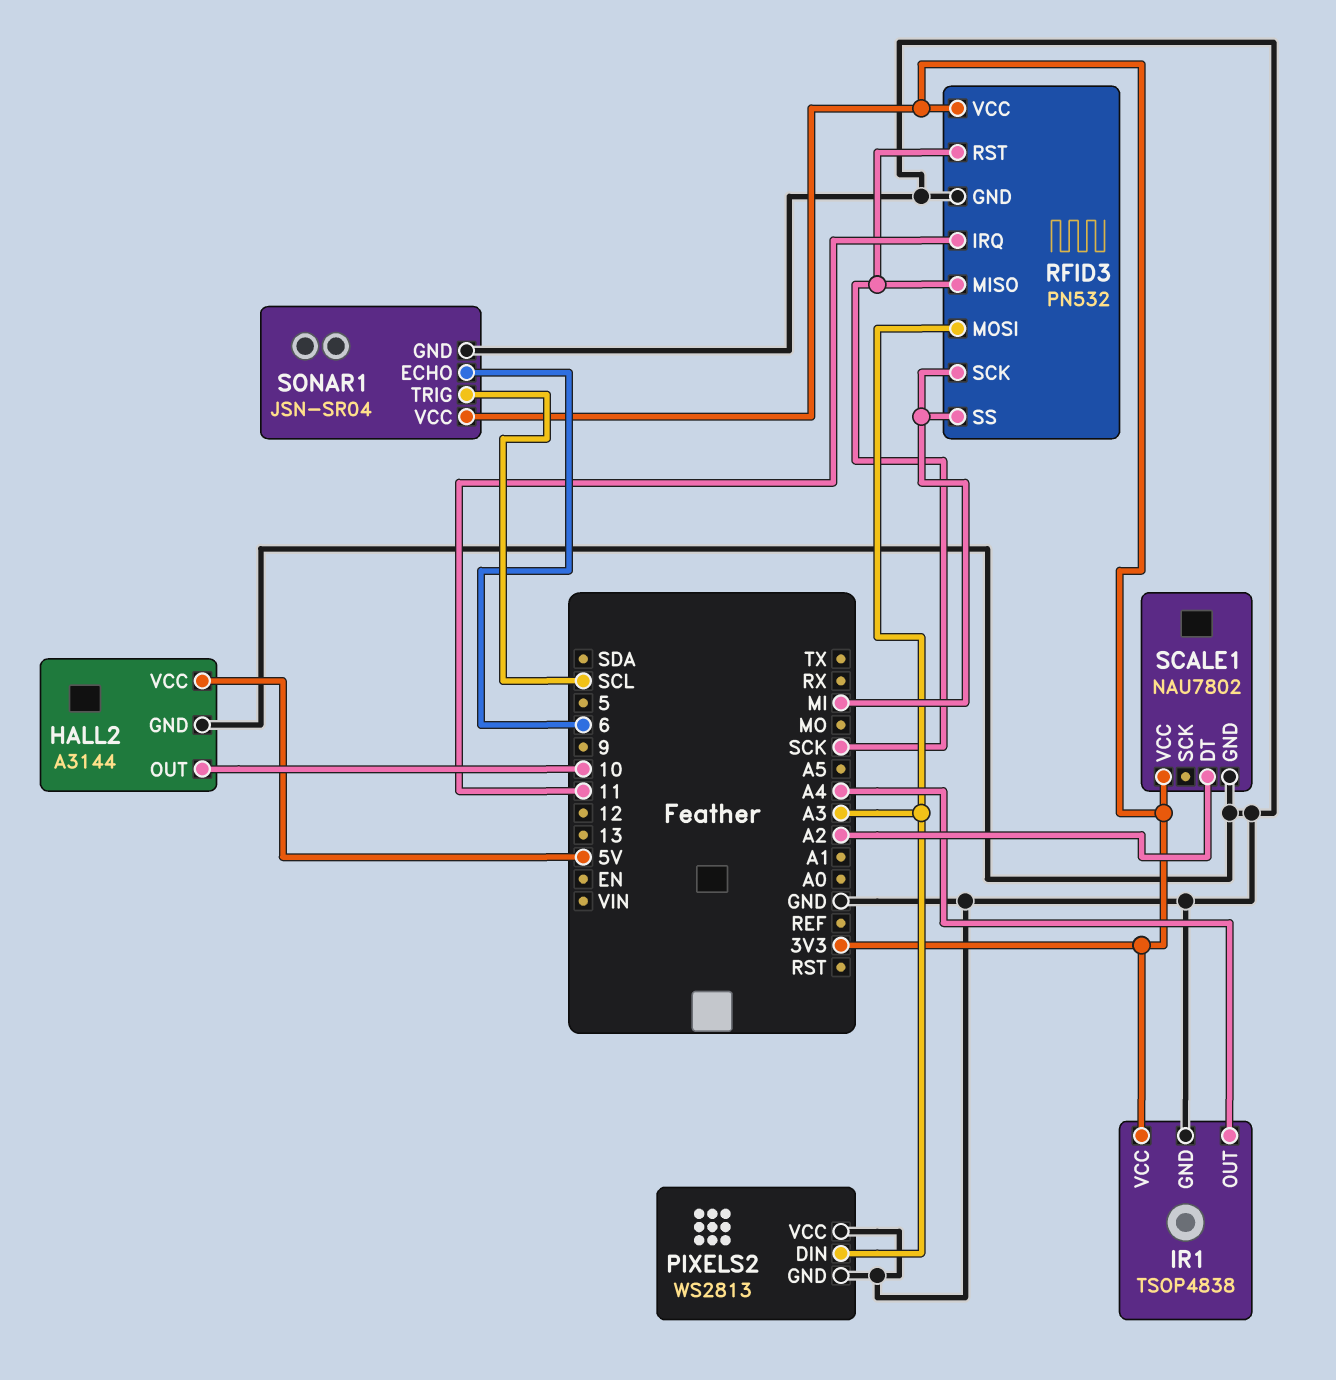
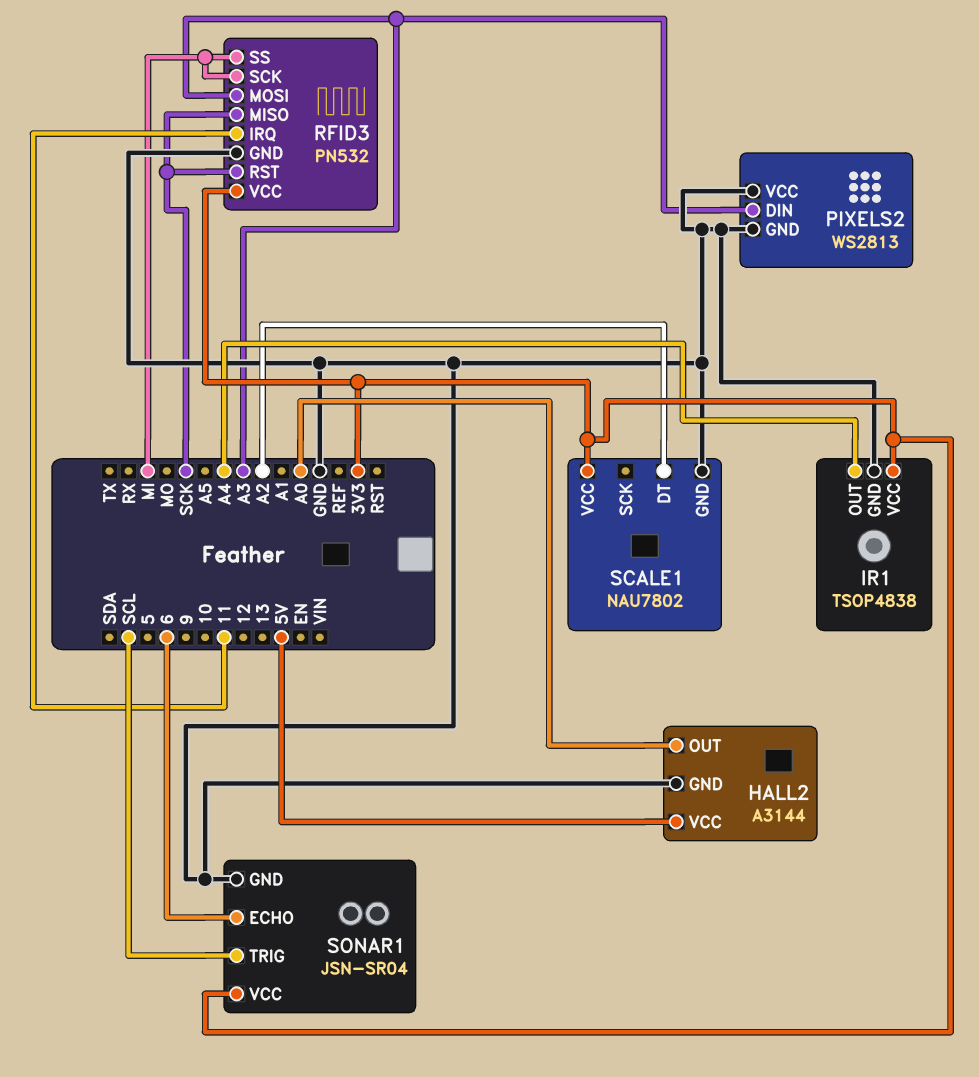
HALL2 pin OUT: 10 -> A0

